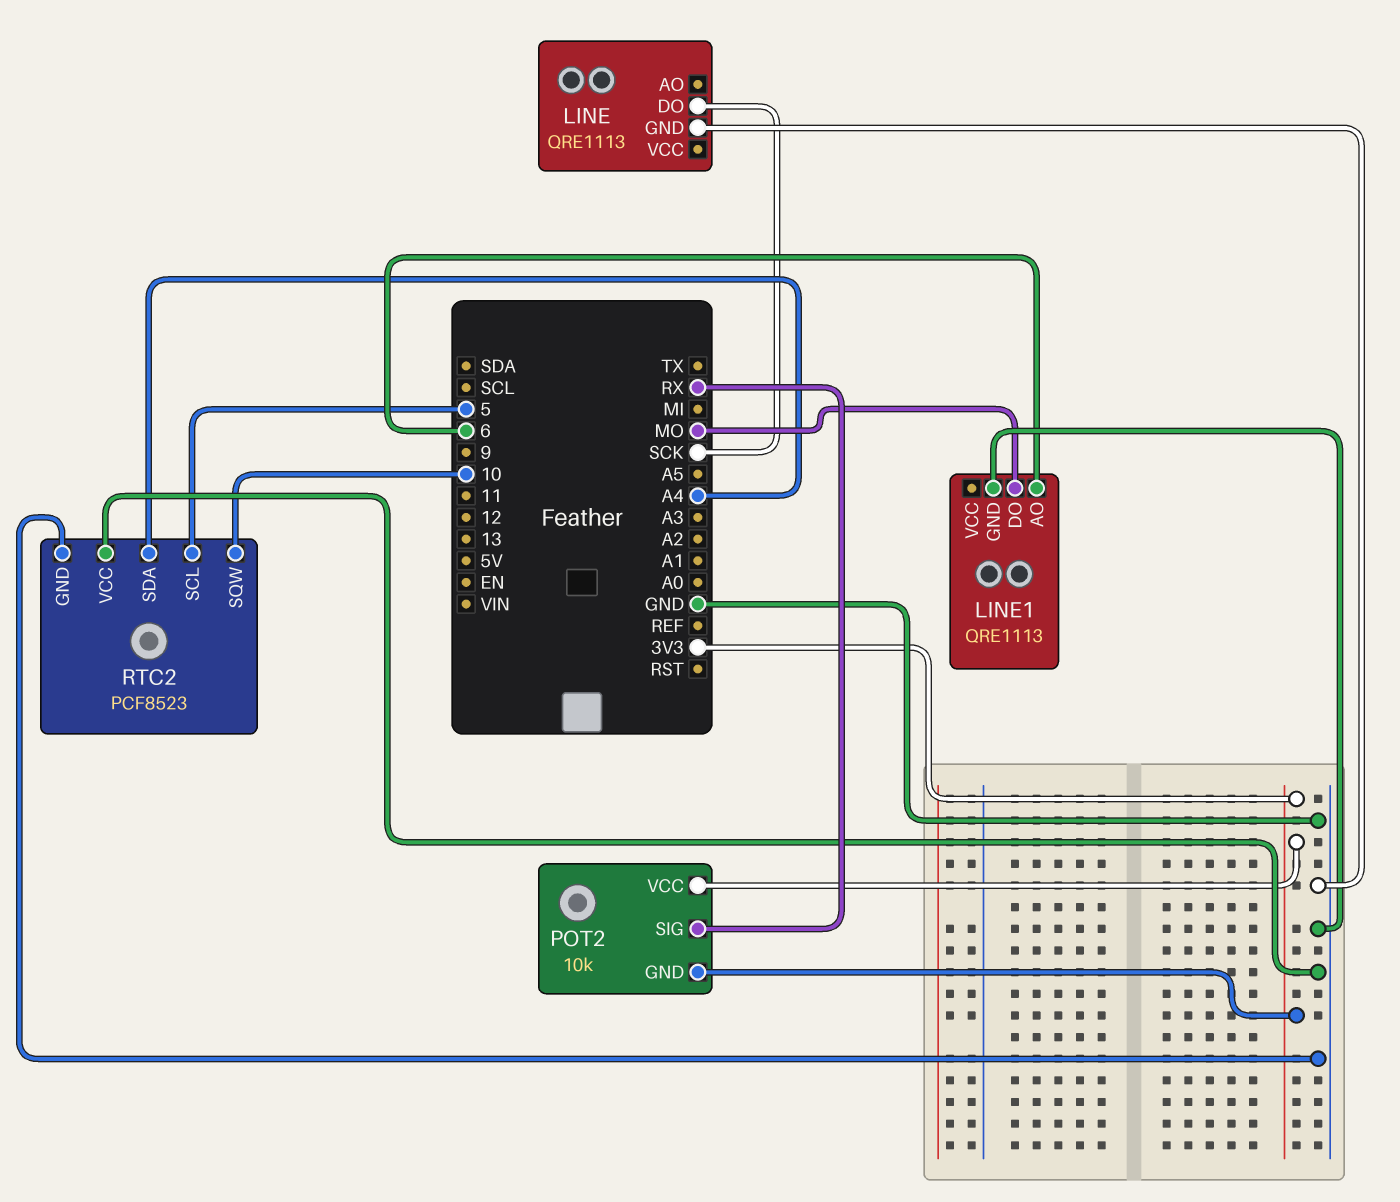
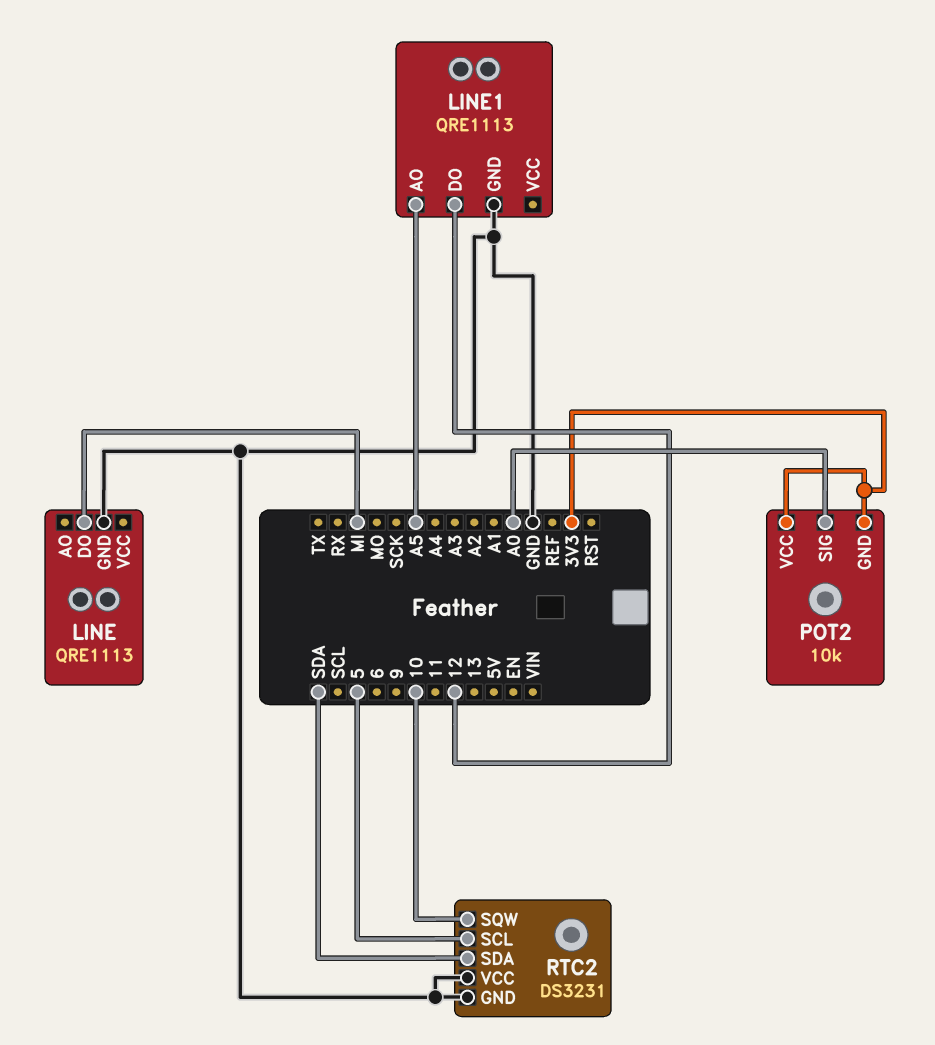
LINE pin DO: SCK -> MI
LINE1 pin AO: 6 -> A5
LINE1 pin DO: MO -> 12
POT2 pin SIG: RX -> A0
RTC2: PCF8523 -> DS3231
RTC2 pin SDA: A4 -> SDA

